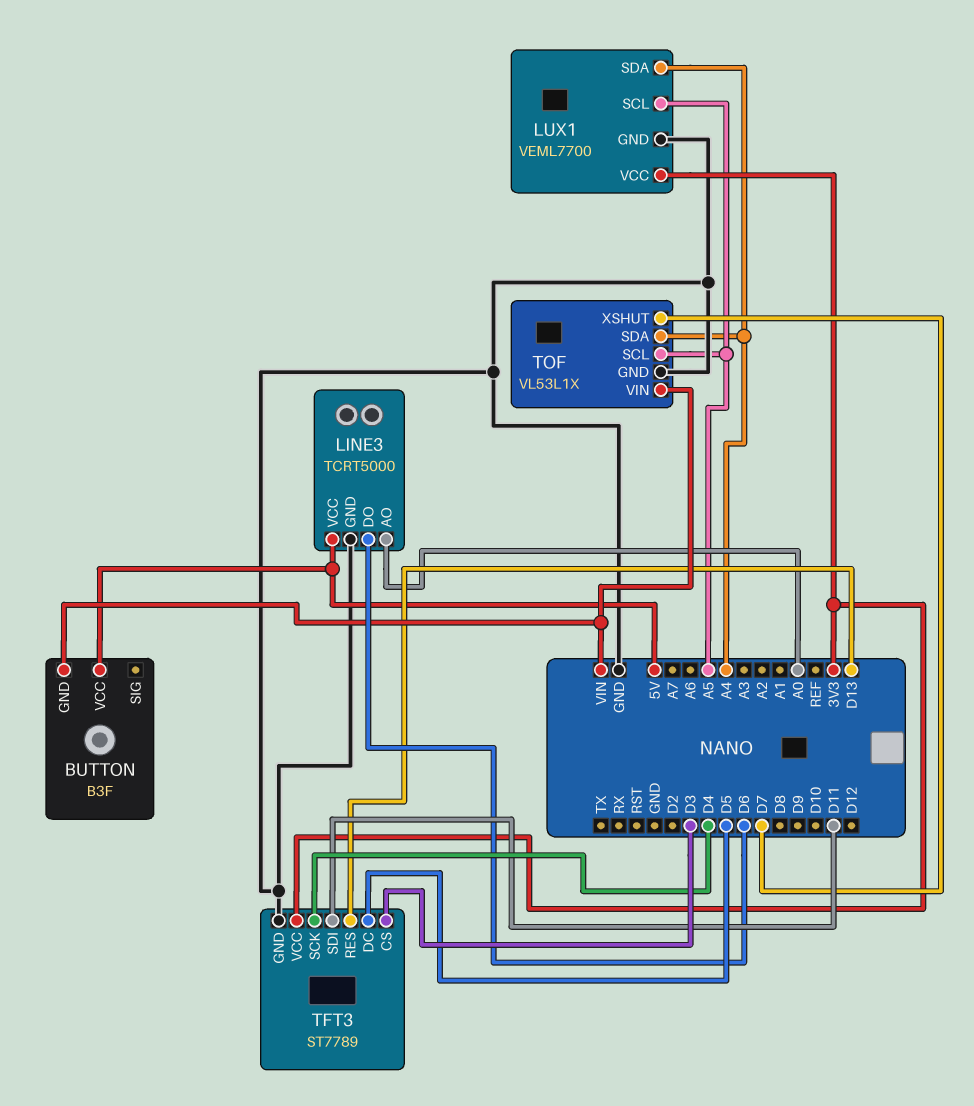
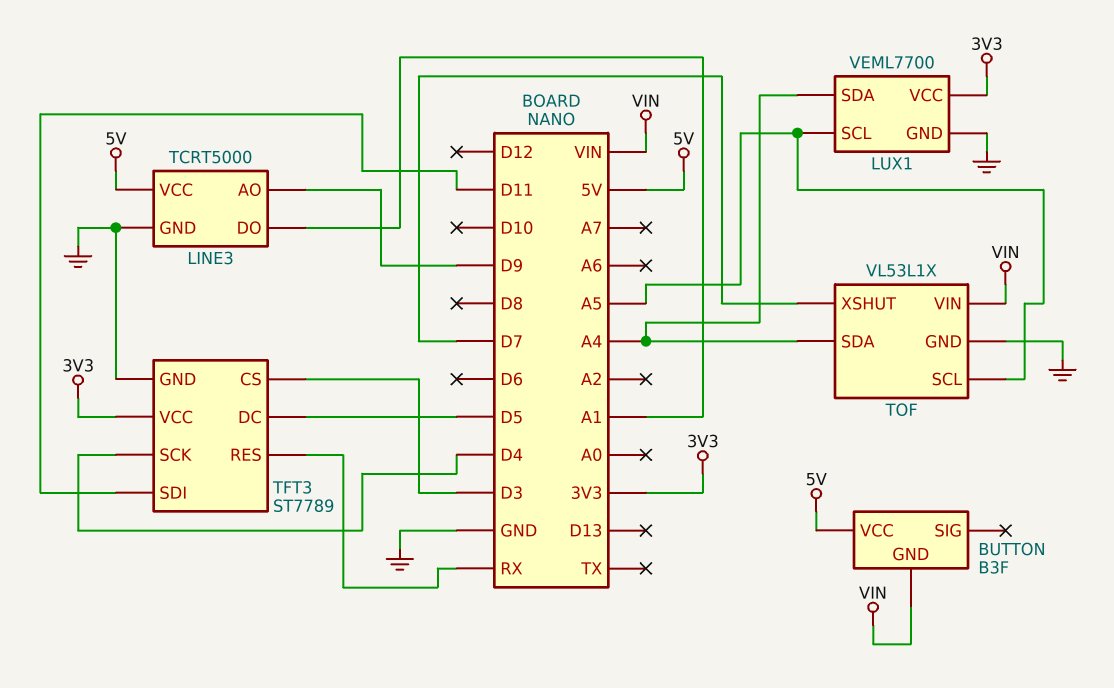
LINE3 pin AO: A0 -> D9
LINE3 pin DO: D6 -> A1
TFT3 pin RES: D13 -> RX

